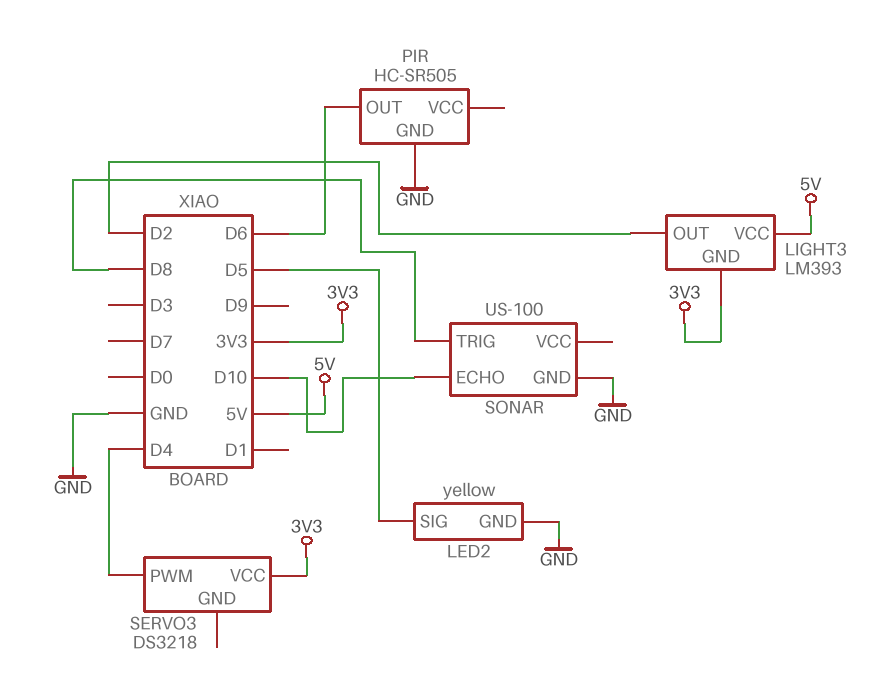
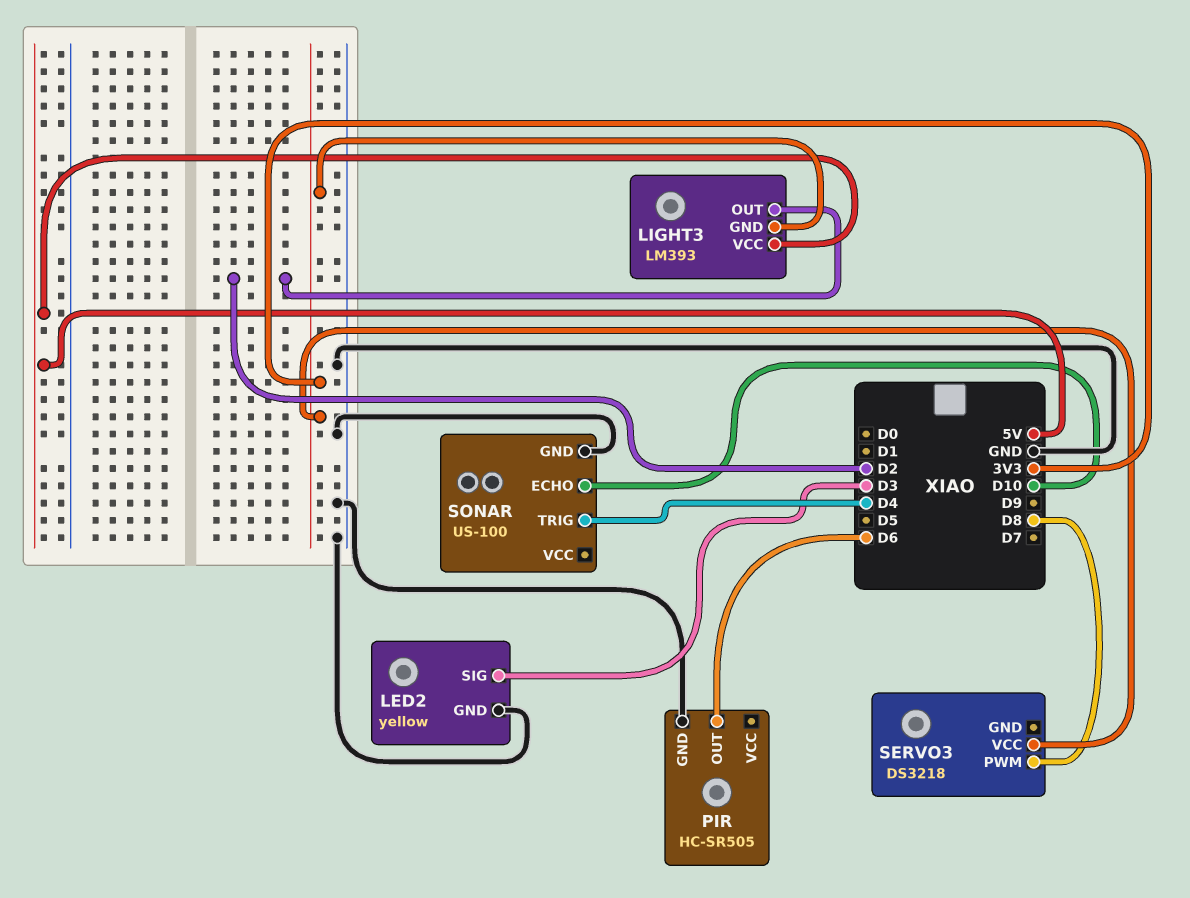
LED2 pin SIG: D5 -> D3
SERVO3 pin PWM: D4 -> D8
SONAR pin TRIG: D8 -> D4

